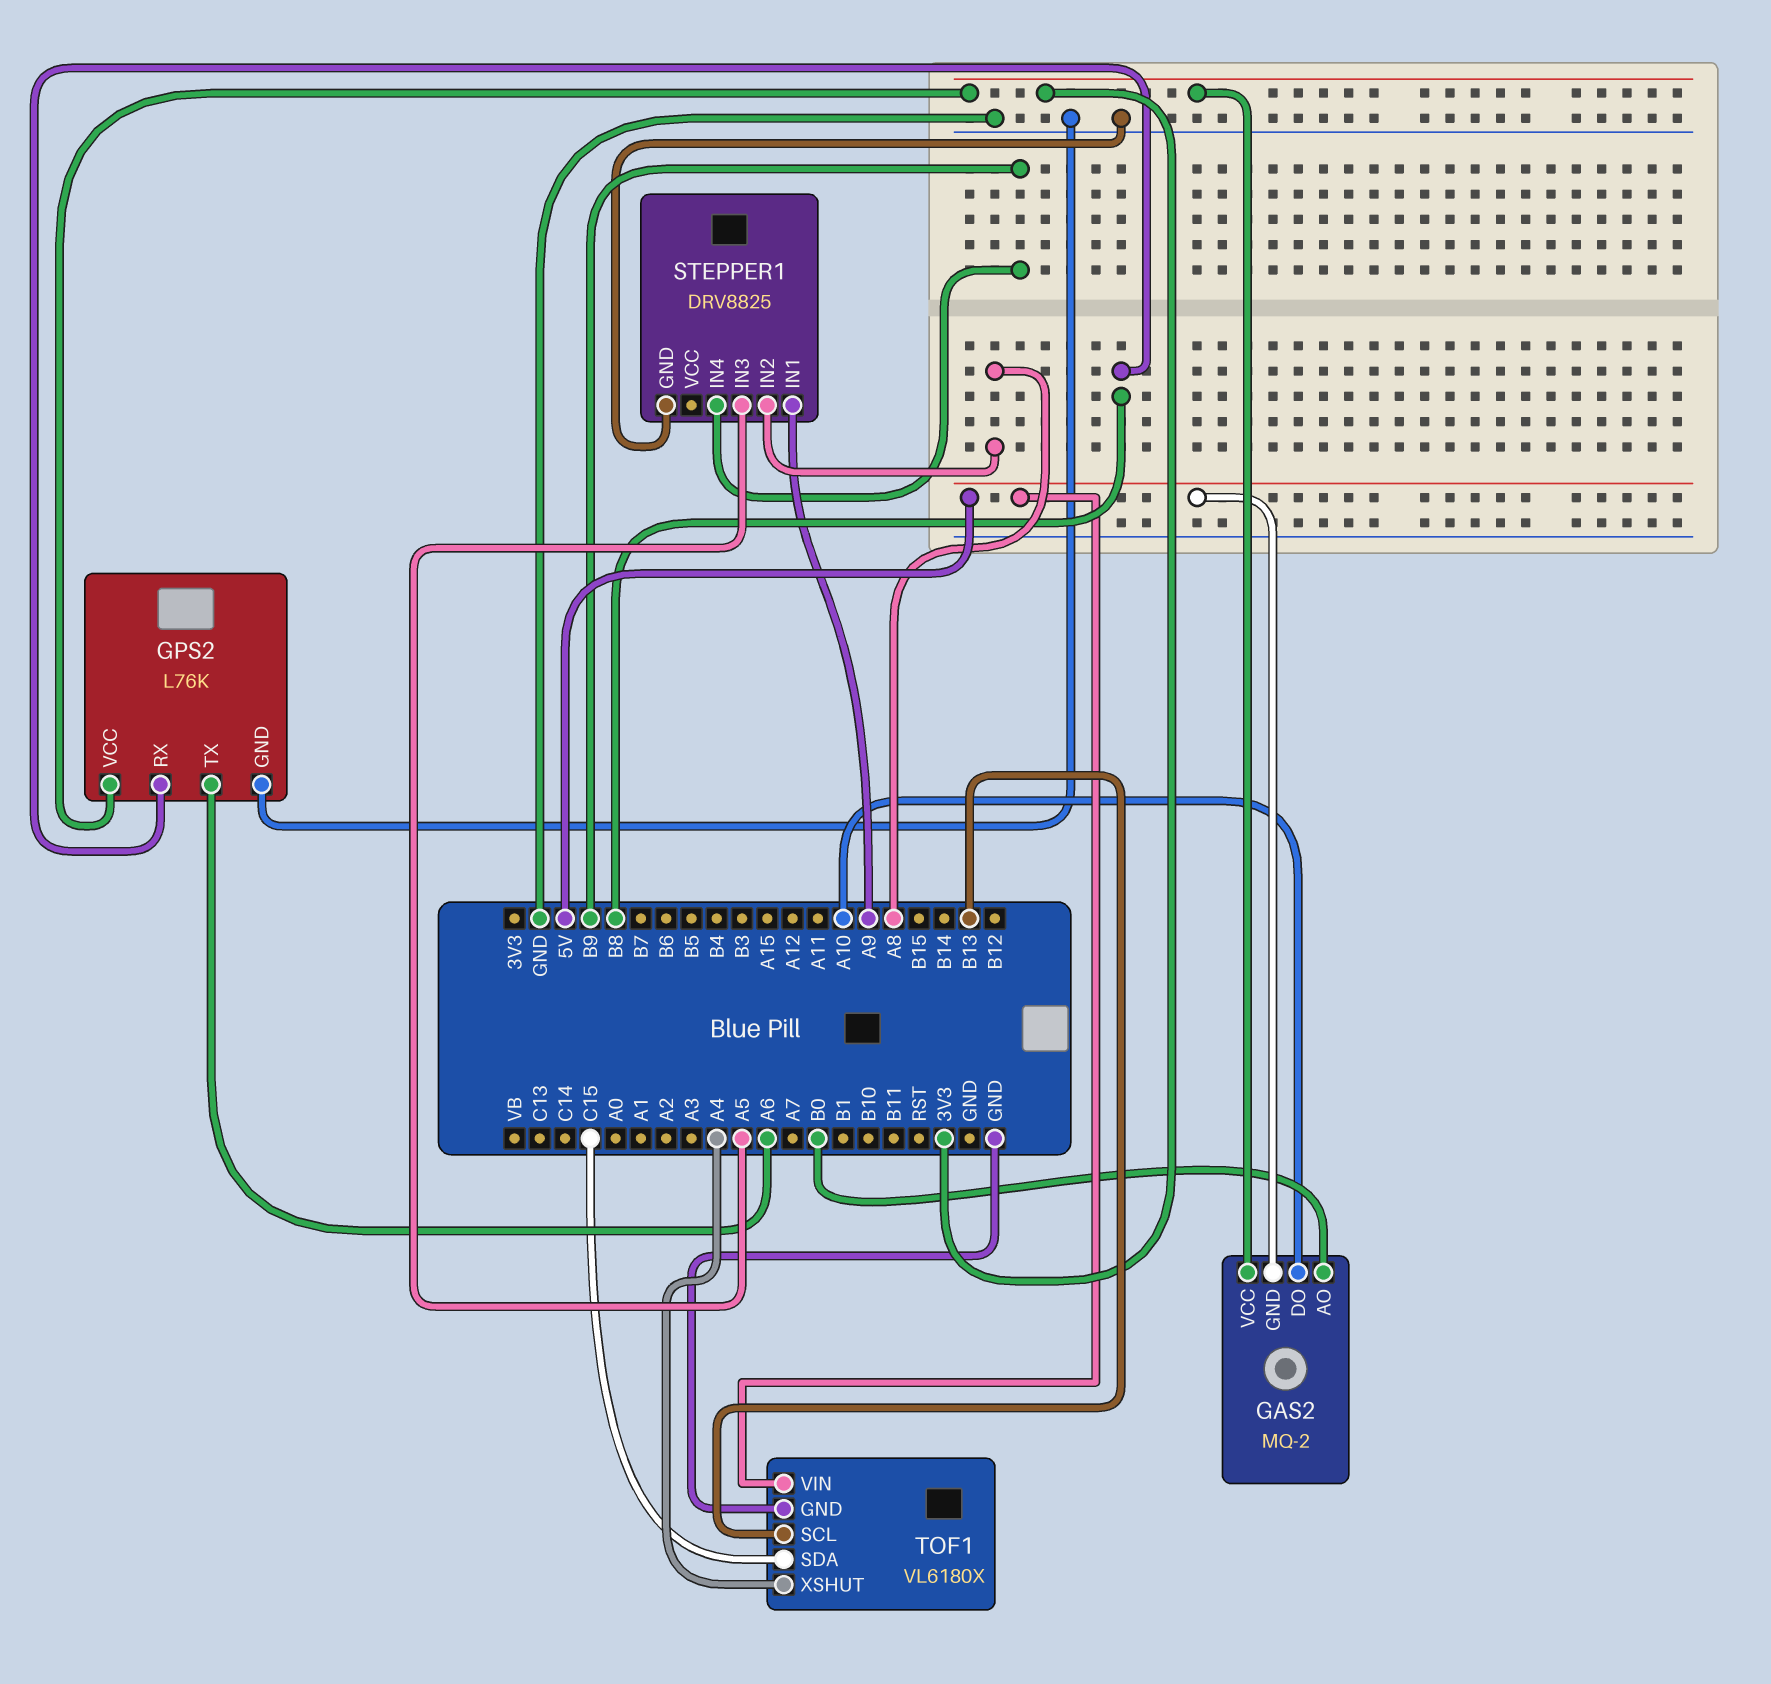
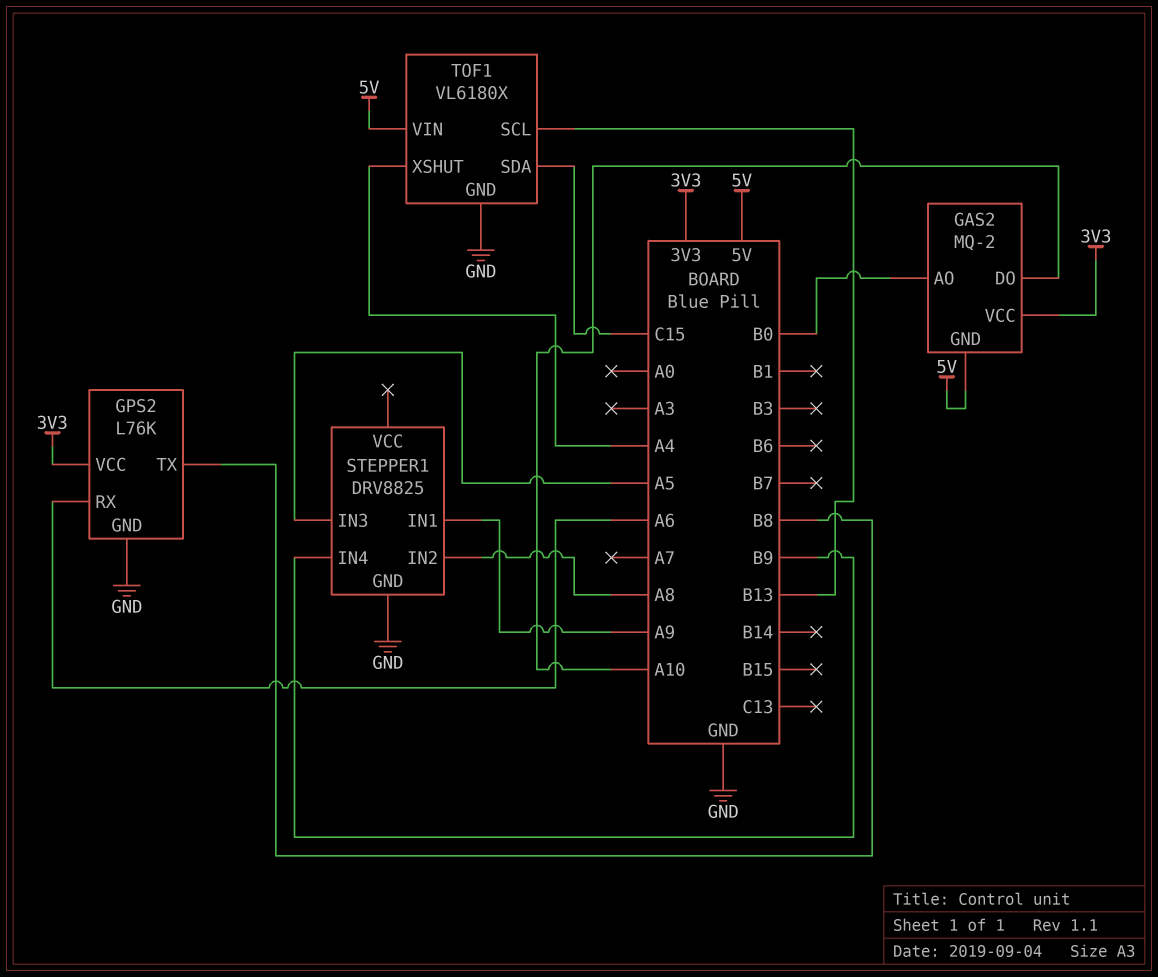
GPS2 pin RX: B8 -> A6
GPS2 pin TX: A6 -> B8

